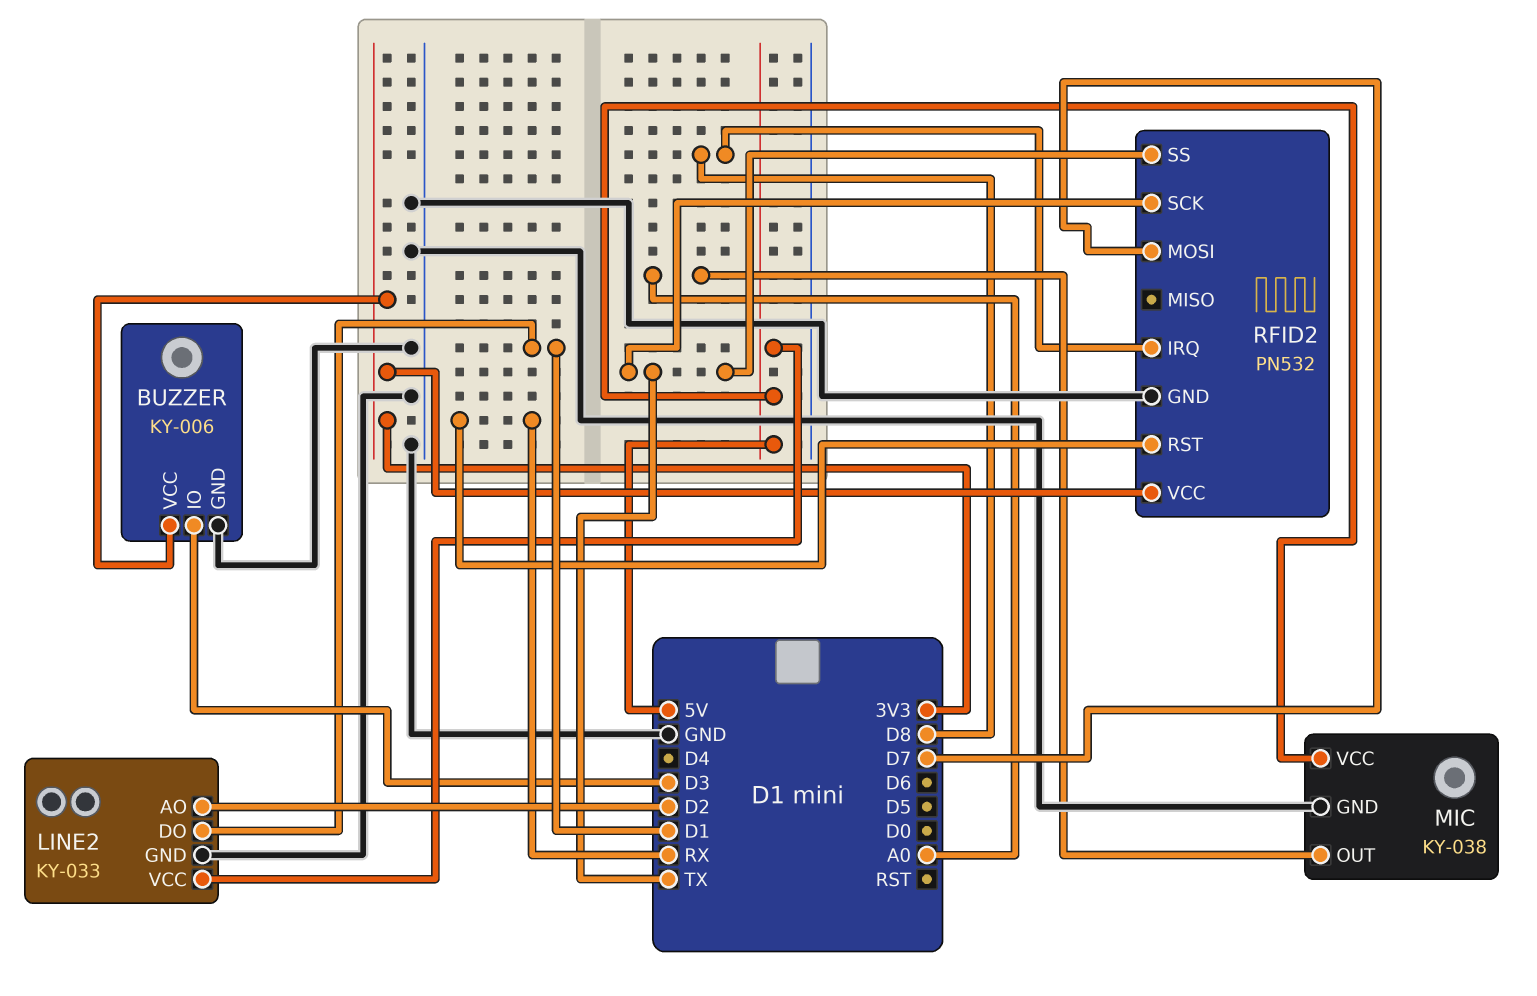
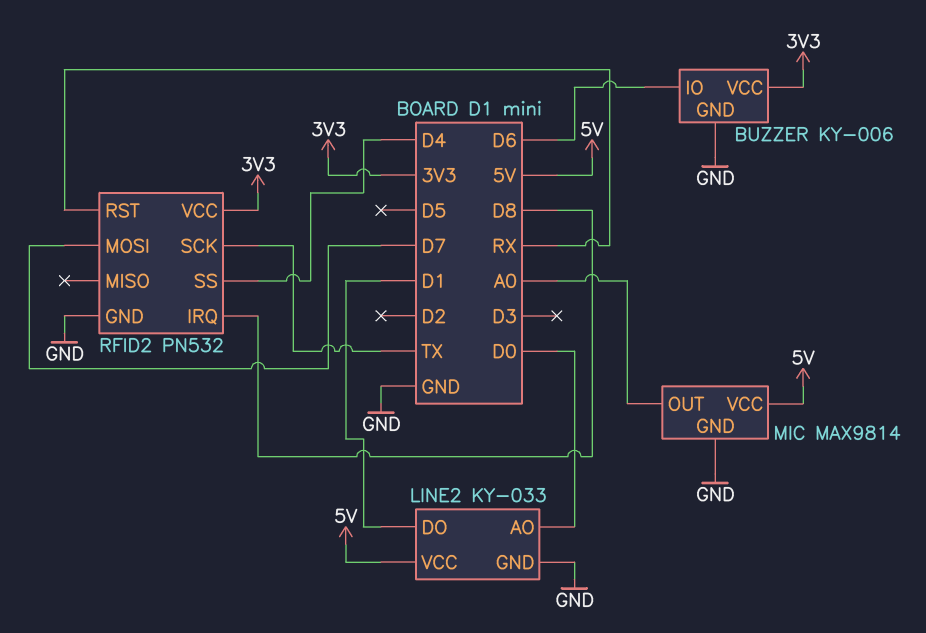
BUZZER pin IO: D3 -> D6
LINE2 pin AO: D2 -> D0
MIC: KY-038 -> MAX9814
RFID2 pin SS: TX -> D4

